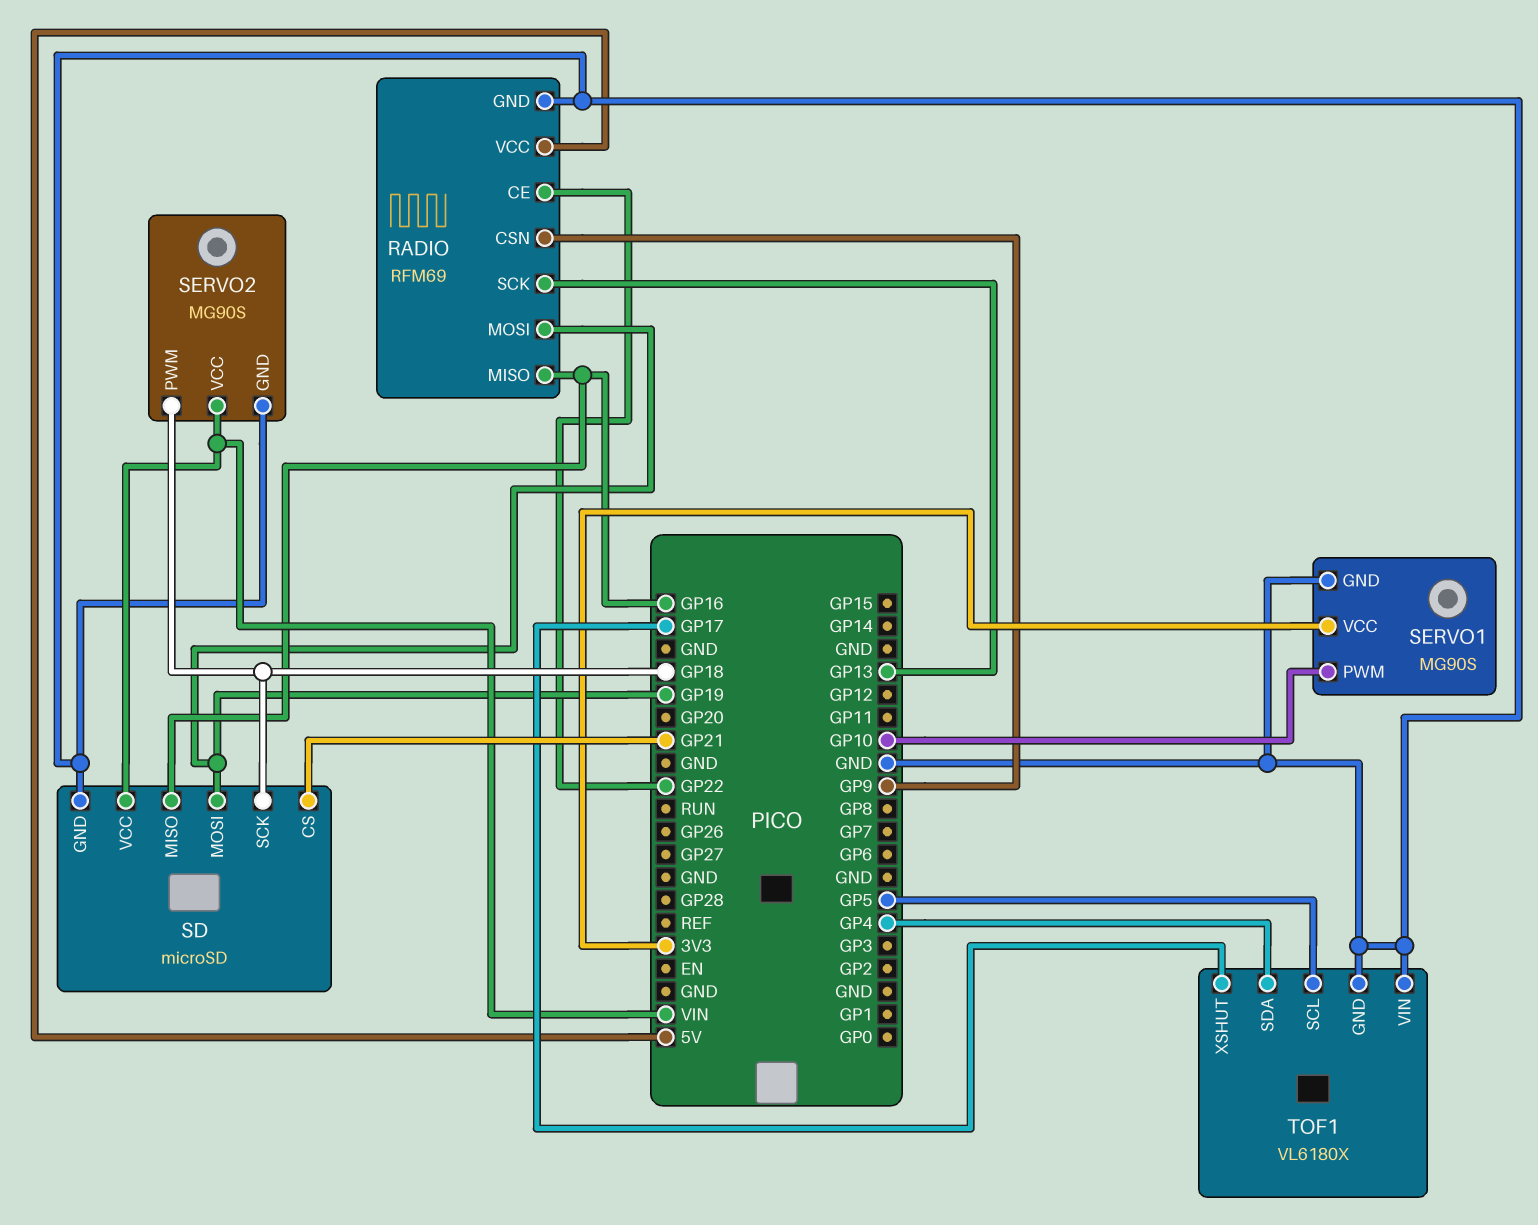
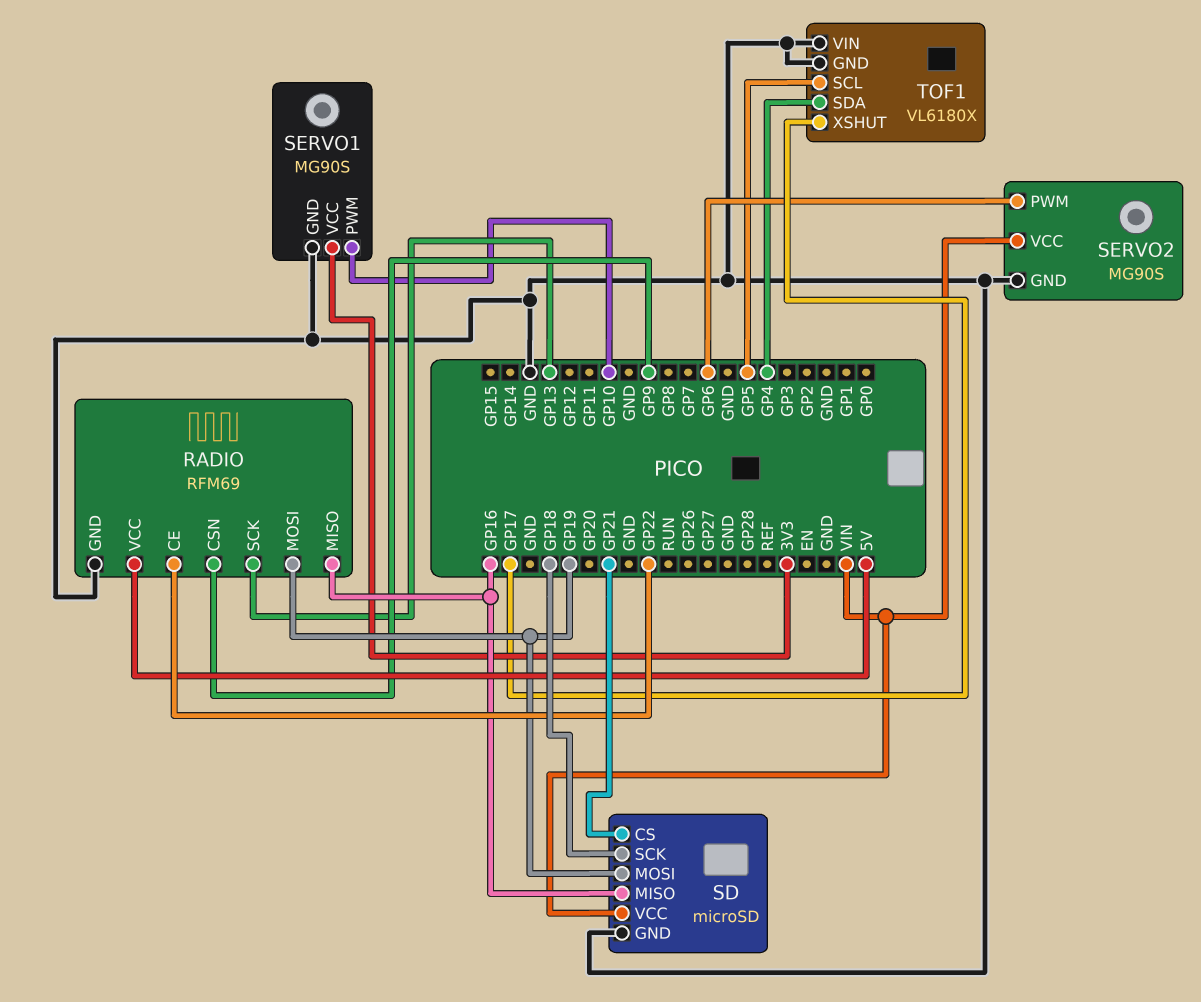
SERVO2 pin PWM: GP18 -> GP6

